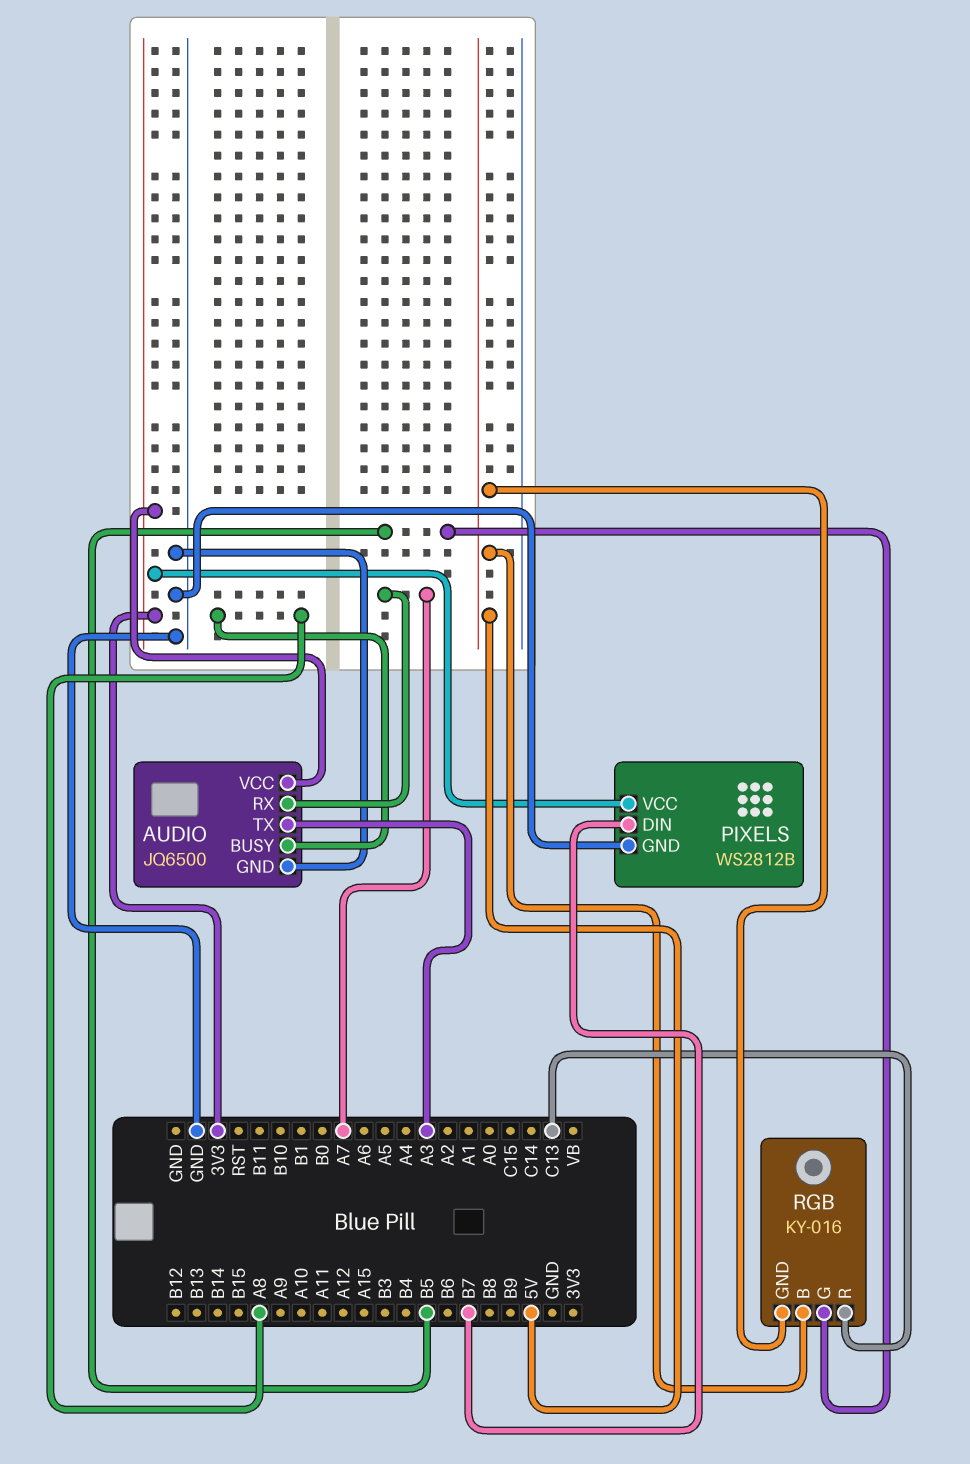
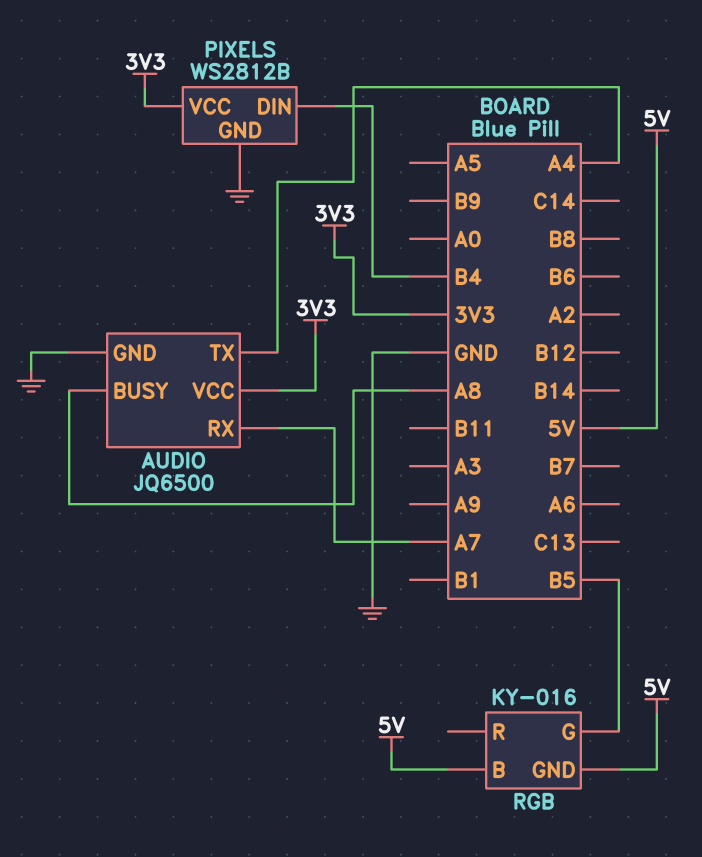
AUDIO pin TX: A3 -> A4
PIXELS pin DIN: B7 -> B4
RGB pin R: C13 -> none

